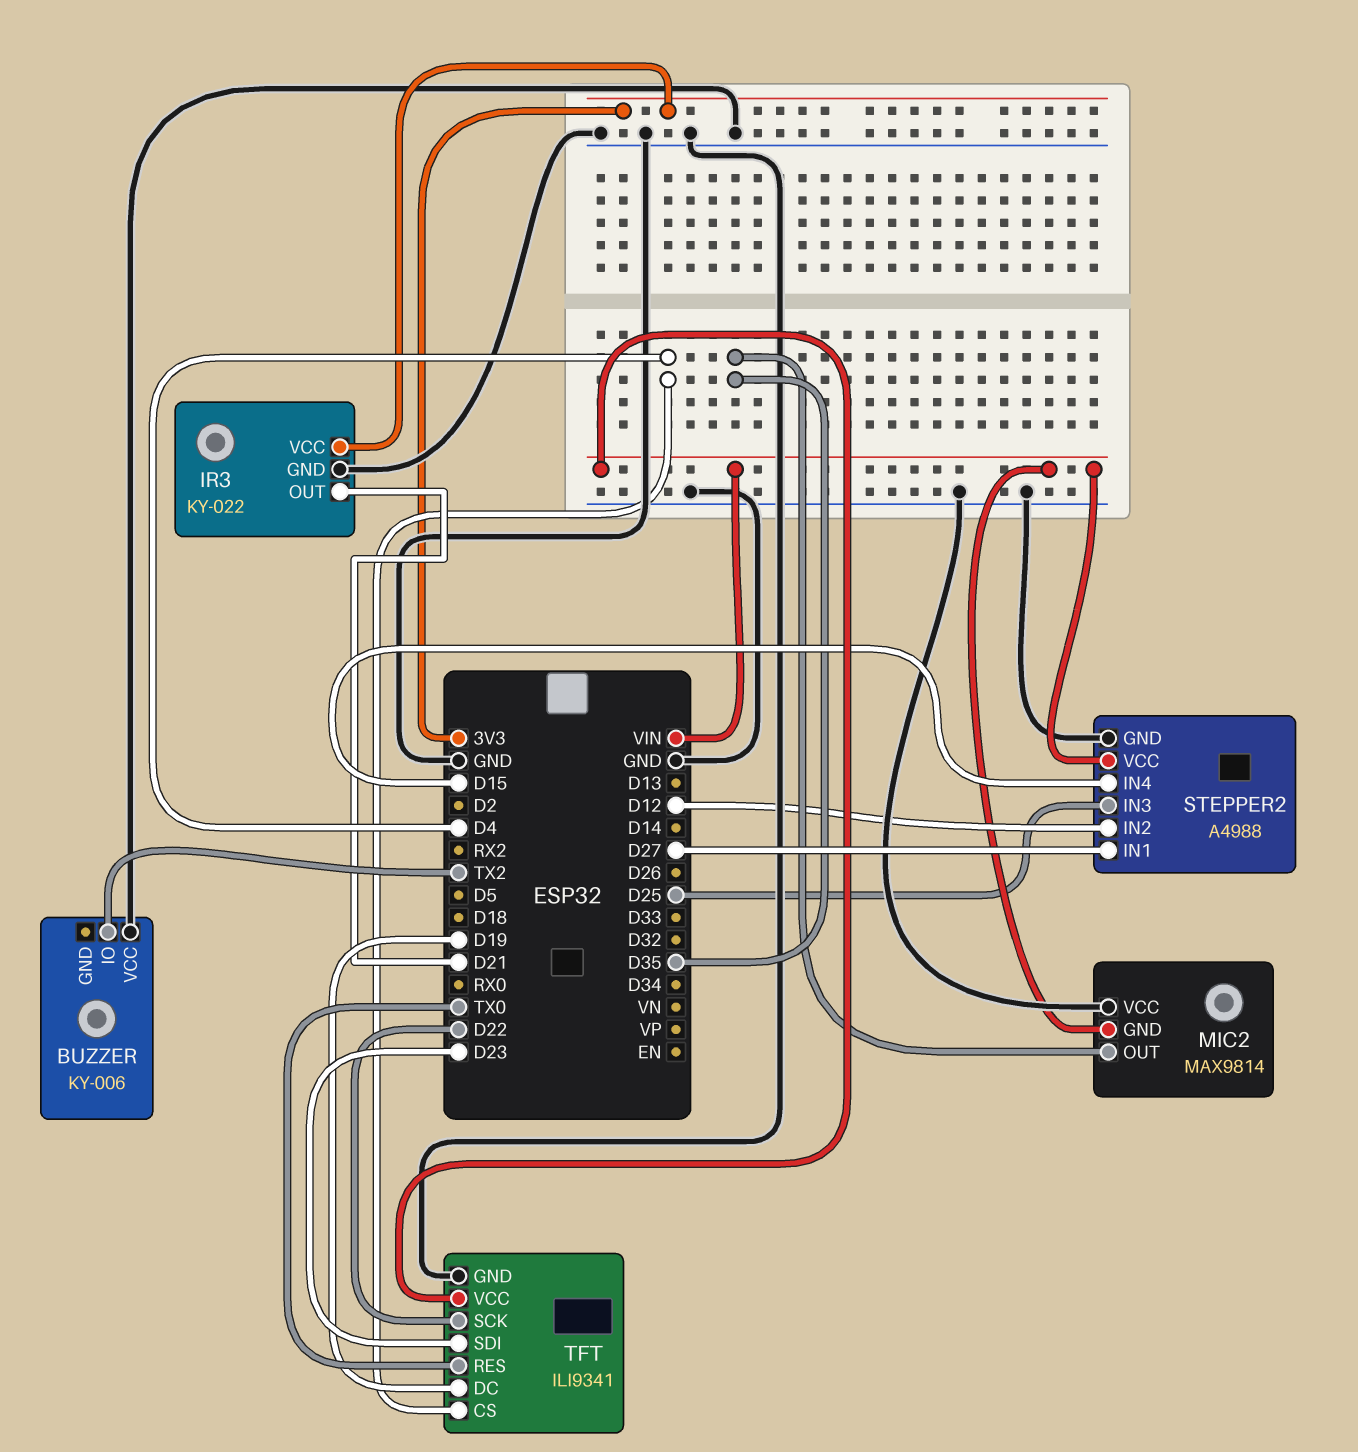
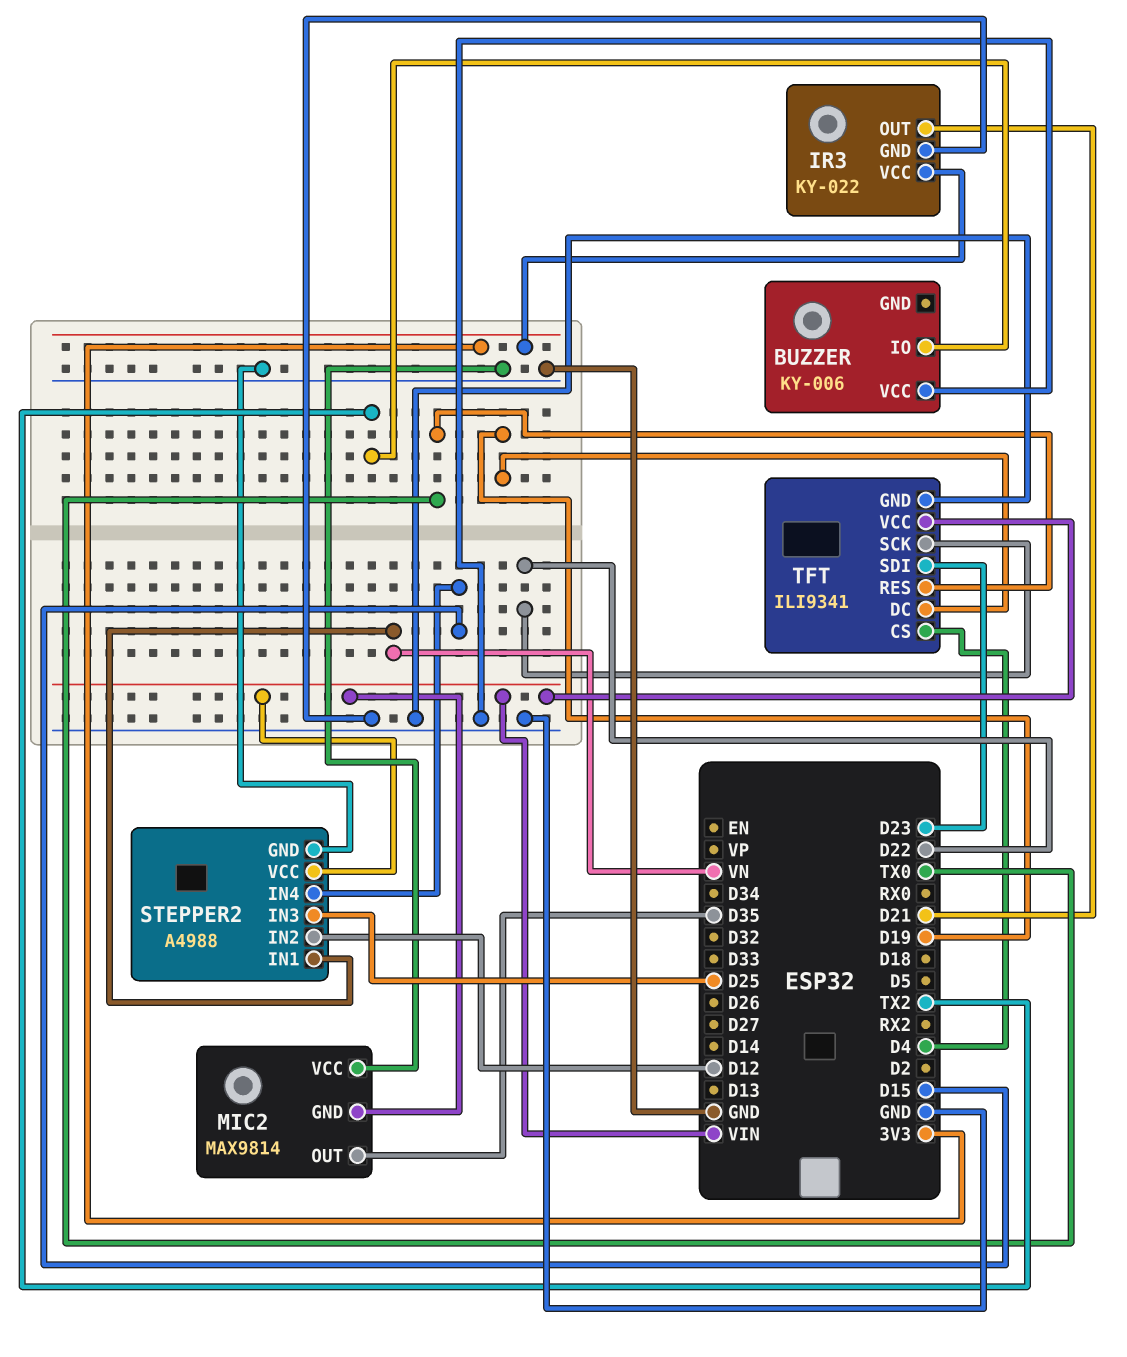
STEPPER2 pin IN1: D27 -> VN

